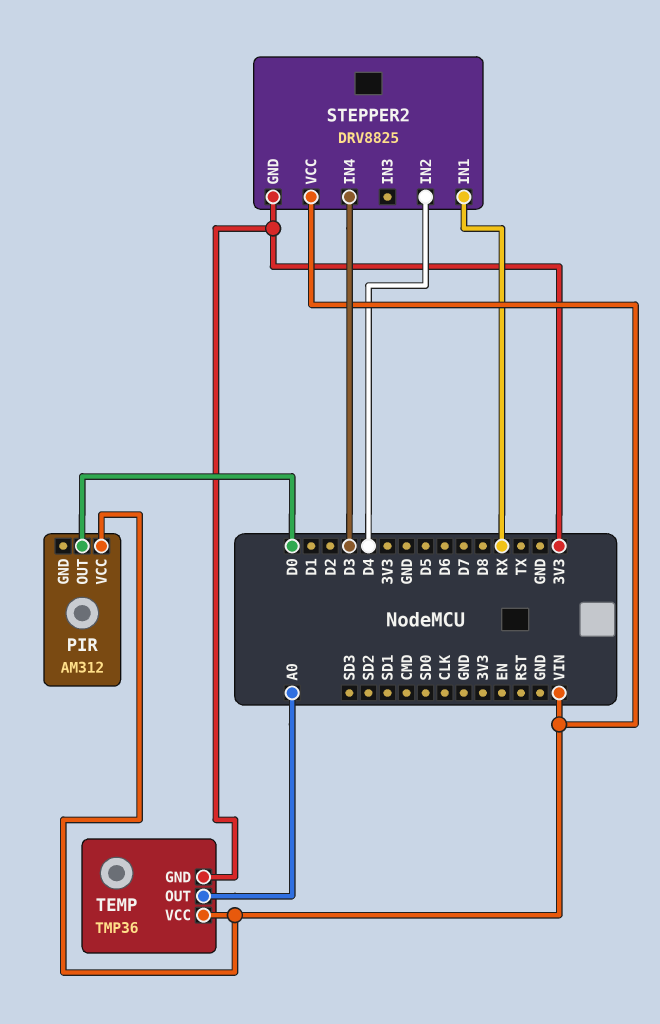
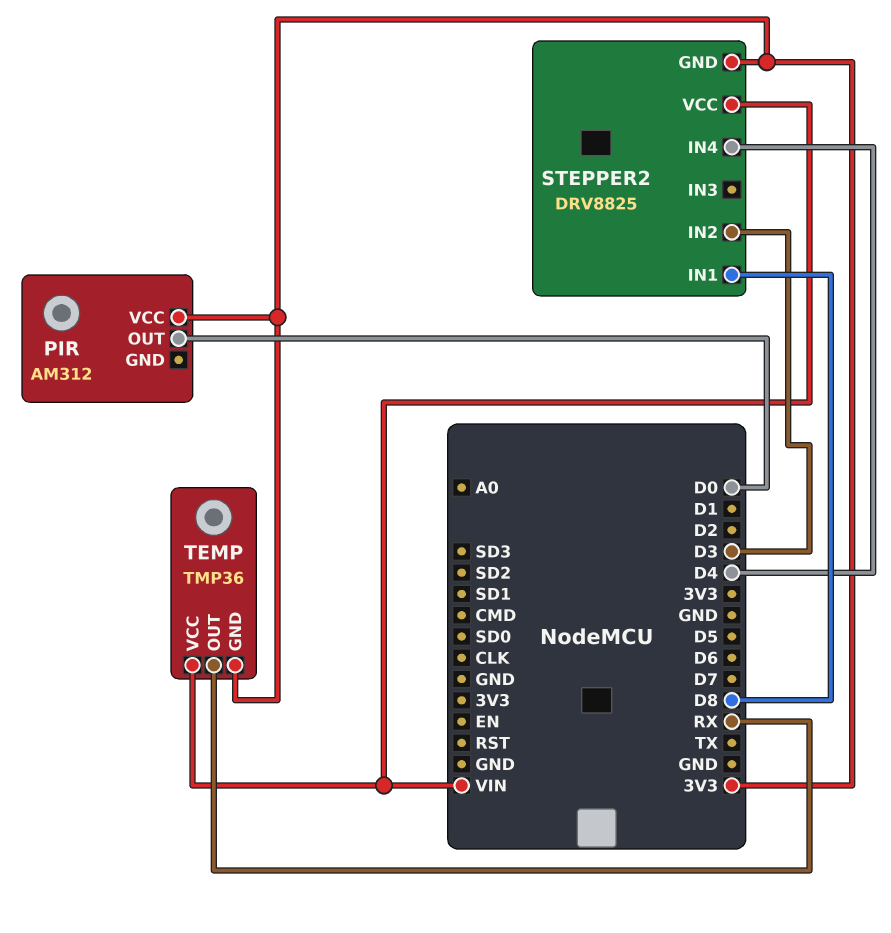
PIR pin VCC: VIN -> 3V3
STEPPER2 pin IN1: RX -> D8
STEPPER2 pin IN2: D4 -> D3
STEPPER2 pin IN4: D3 -> D4
TEMP pin OUT: A0 -> RX

